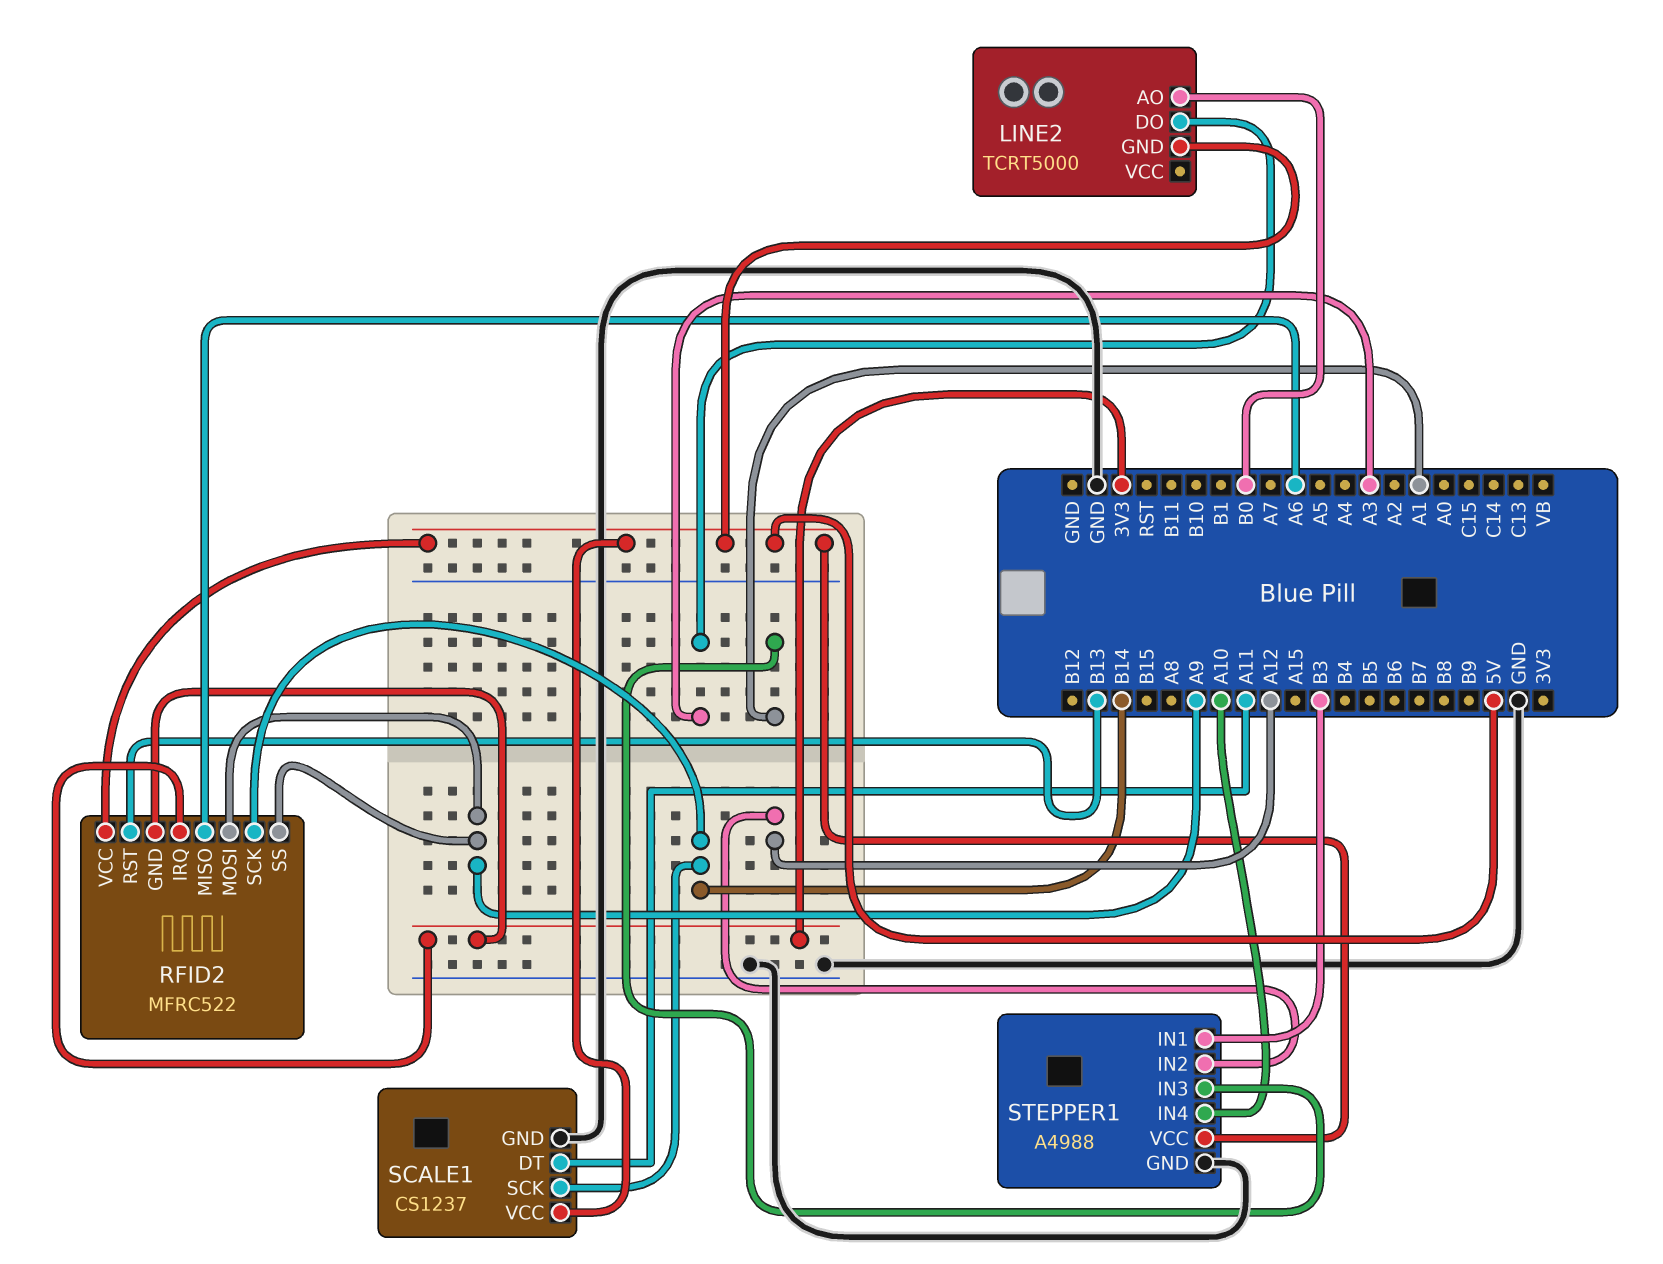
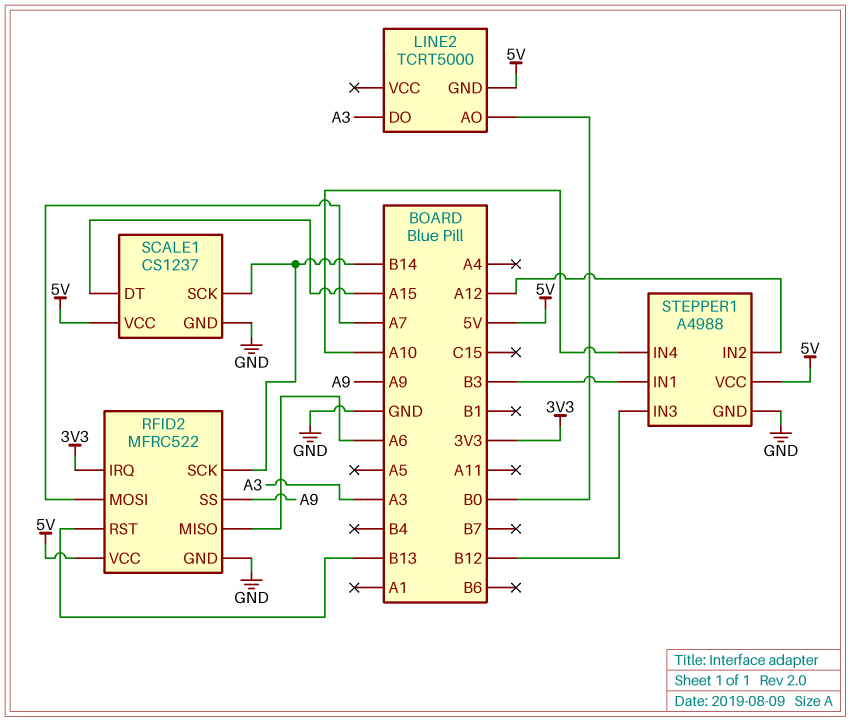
RFID2 pin GND: 3V3 -> GND
RFID2 pin MOSI: A9 -> A7
SCALE1 pin DT: A11 -> A15
STEPPER1 pin IN3: A1 -> B12

